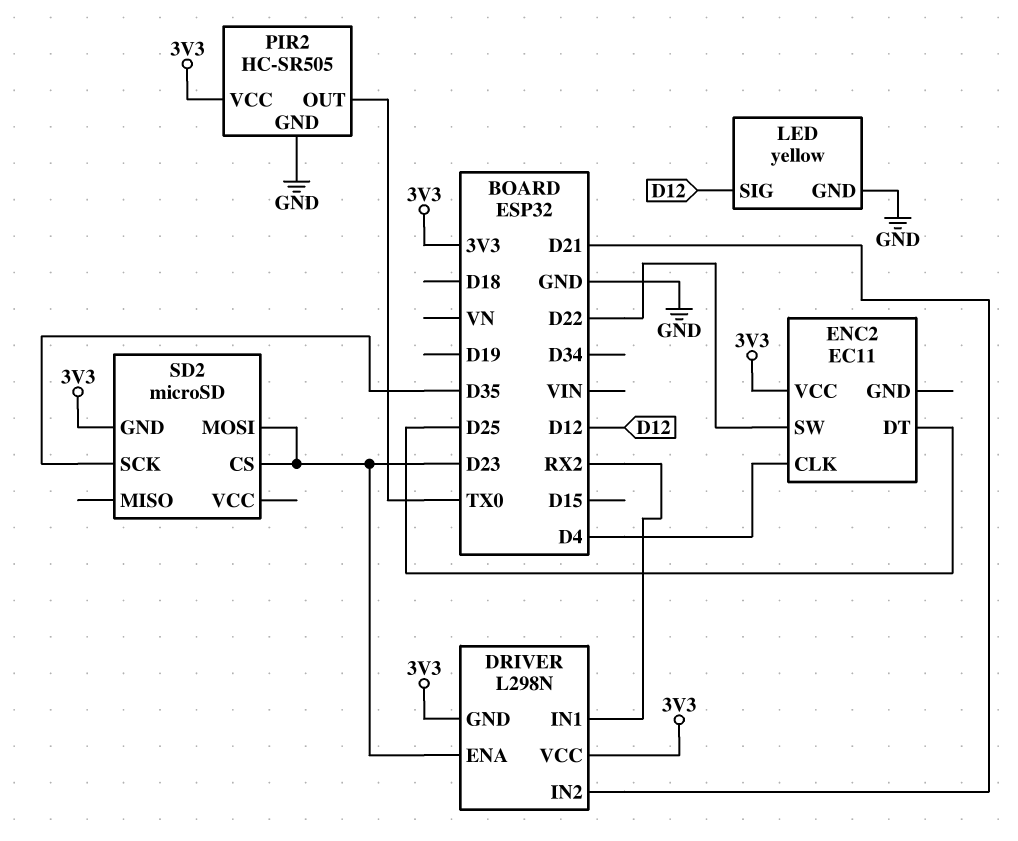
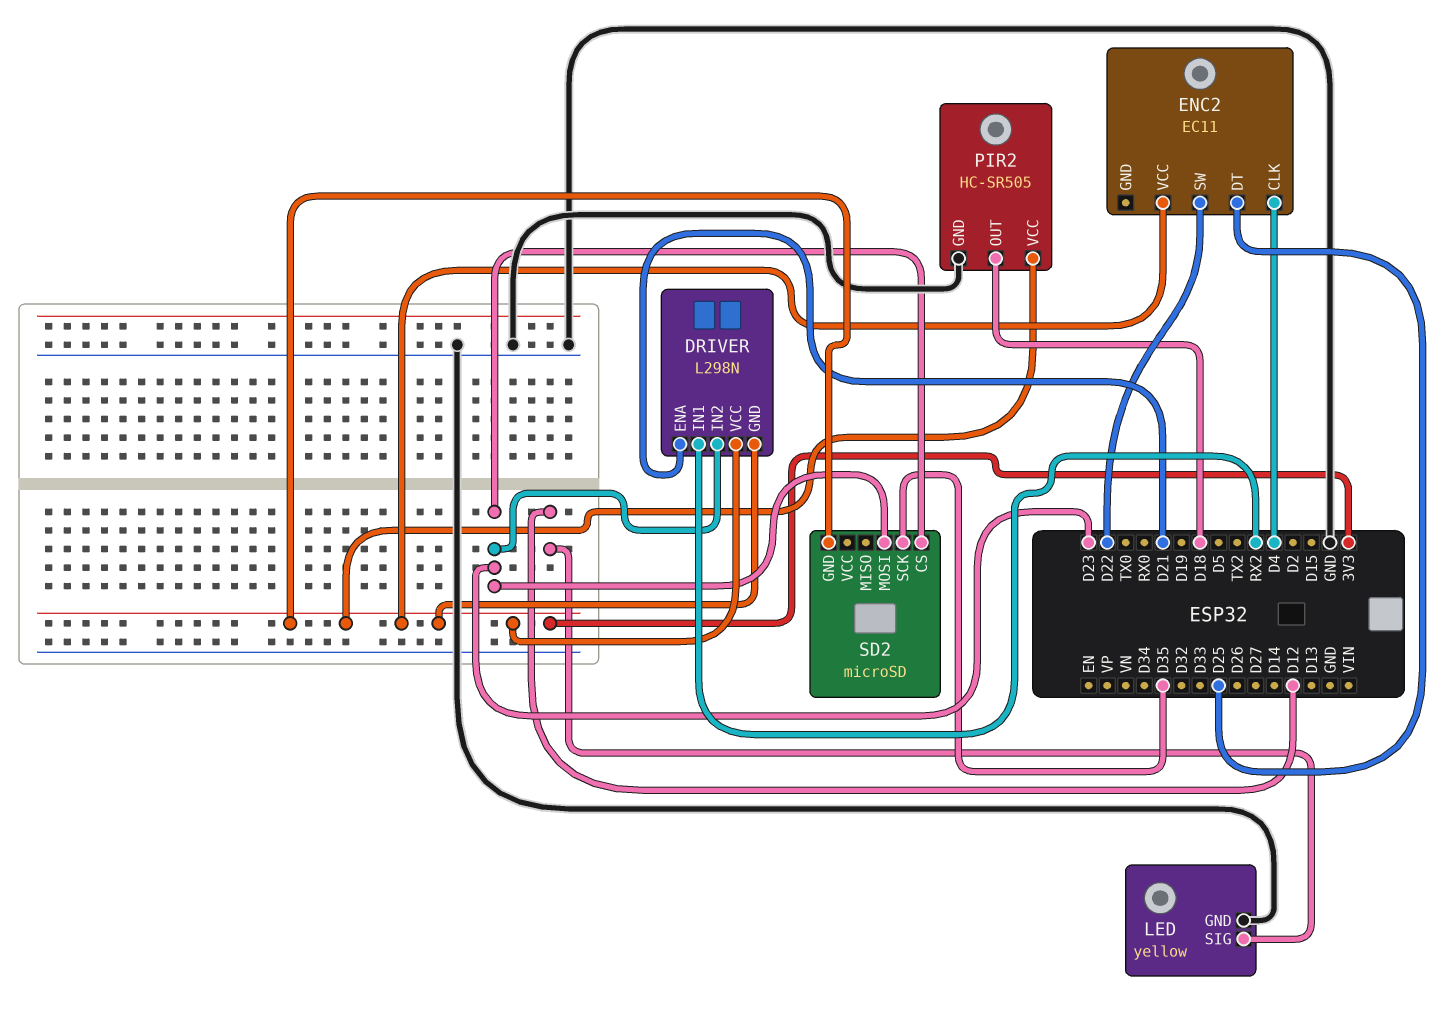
DRIVER pin ENA: D23 -> D21
DRIVER pin IN2: D21 -> D23
PIR2 pin OUT: TX0 -> D18

